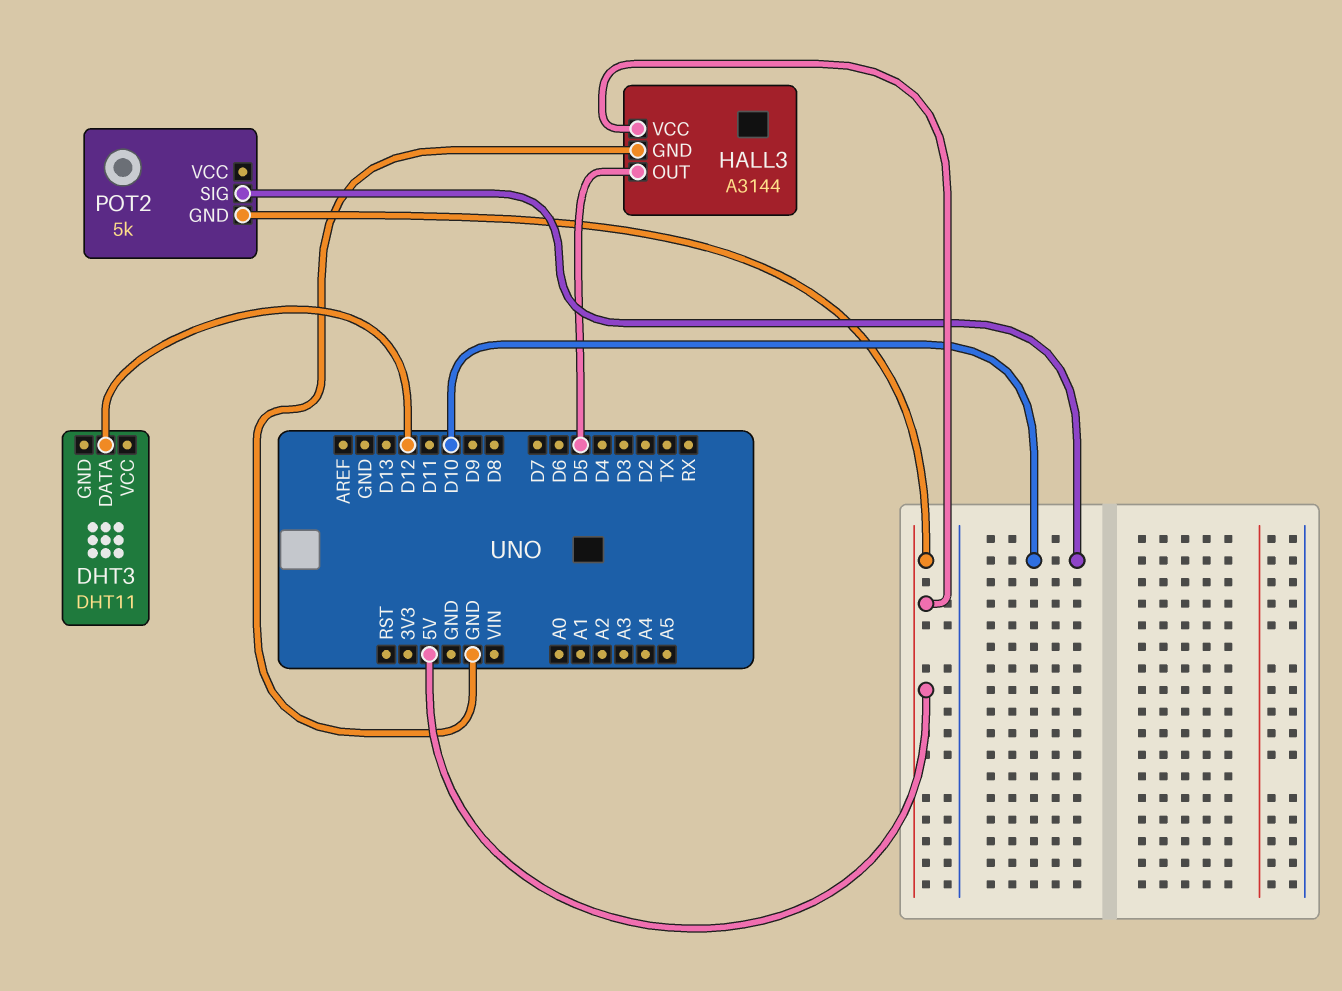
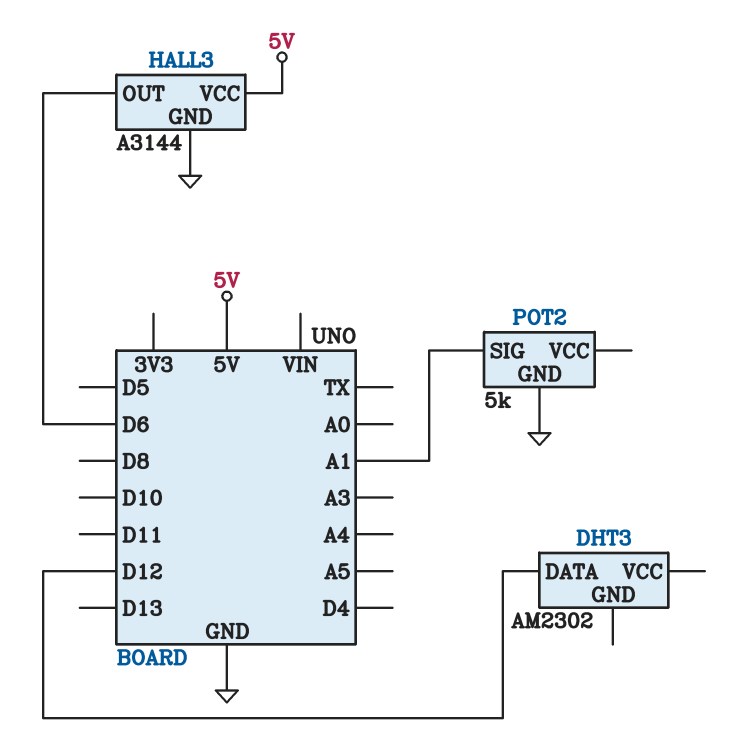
DHT3: DHT11 -> AM2302
HALL3 pin OUT: D5 -> D6
POT2 pin GND: 5V -> GND
POT2 pin SIG: D10 -> A1

